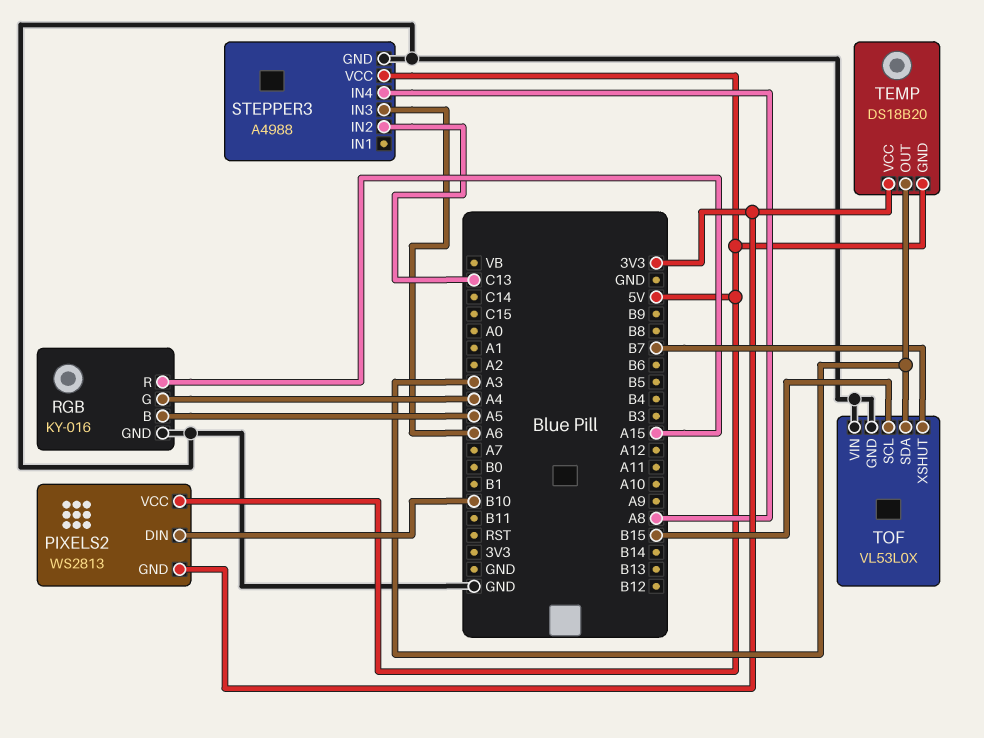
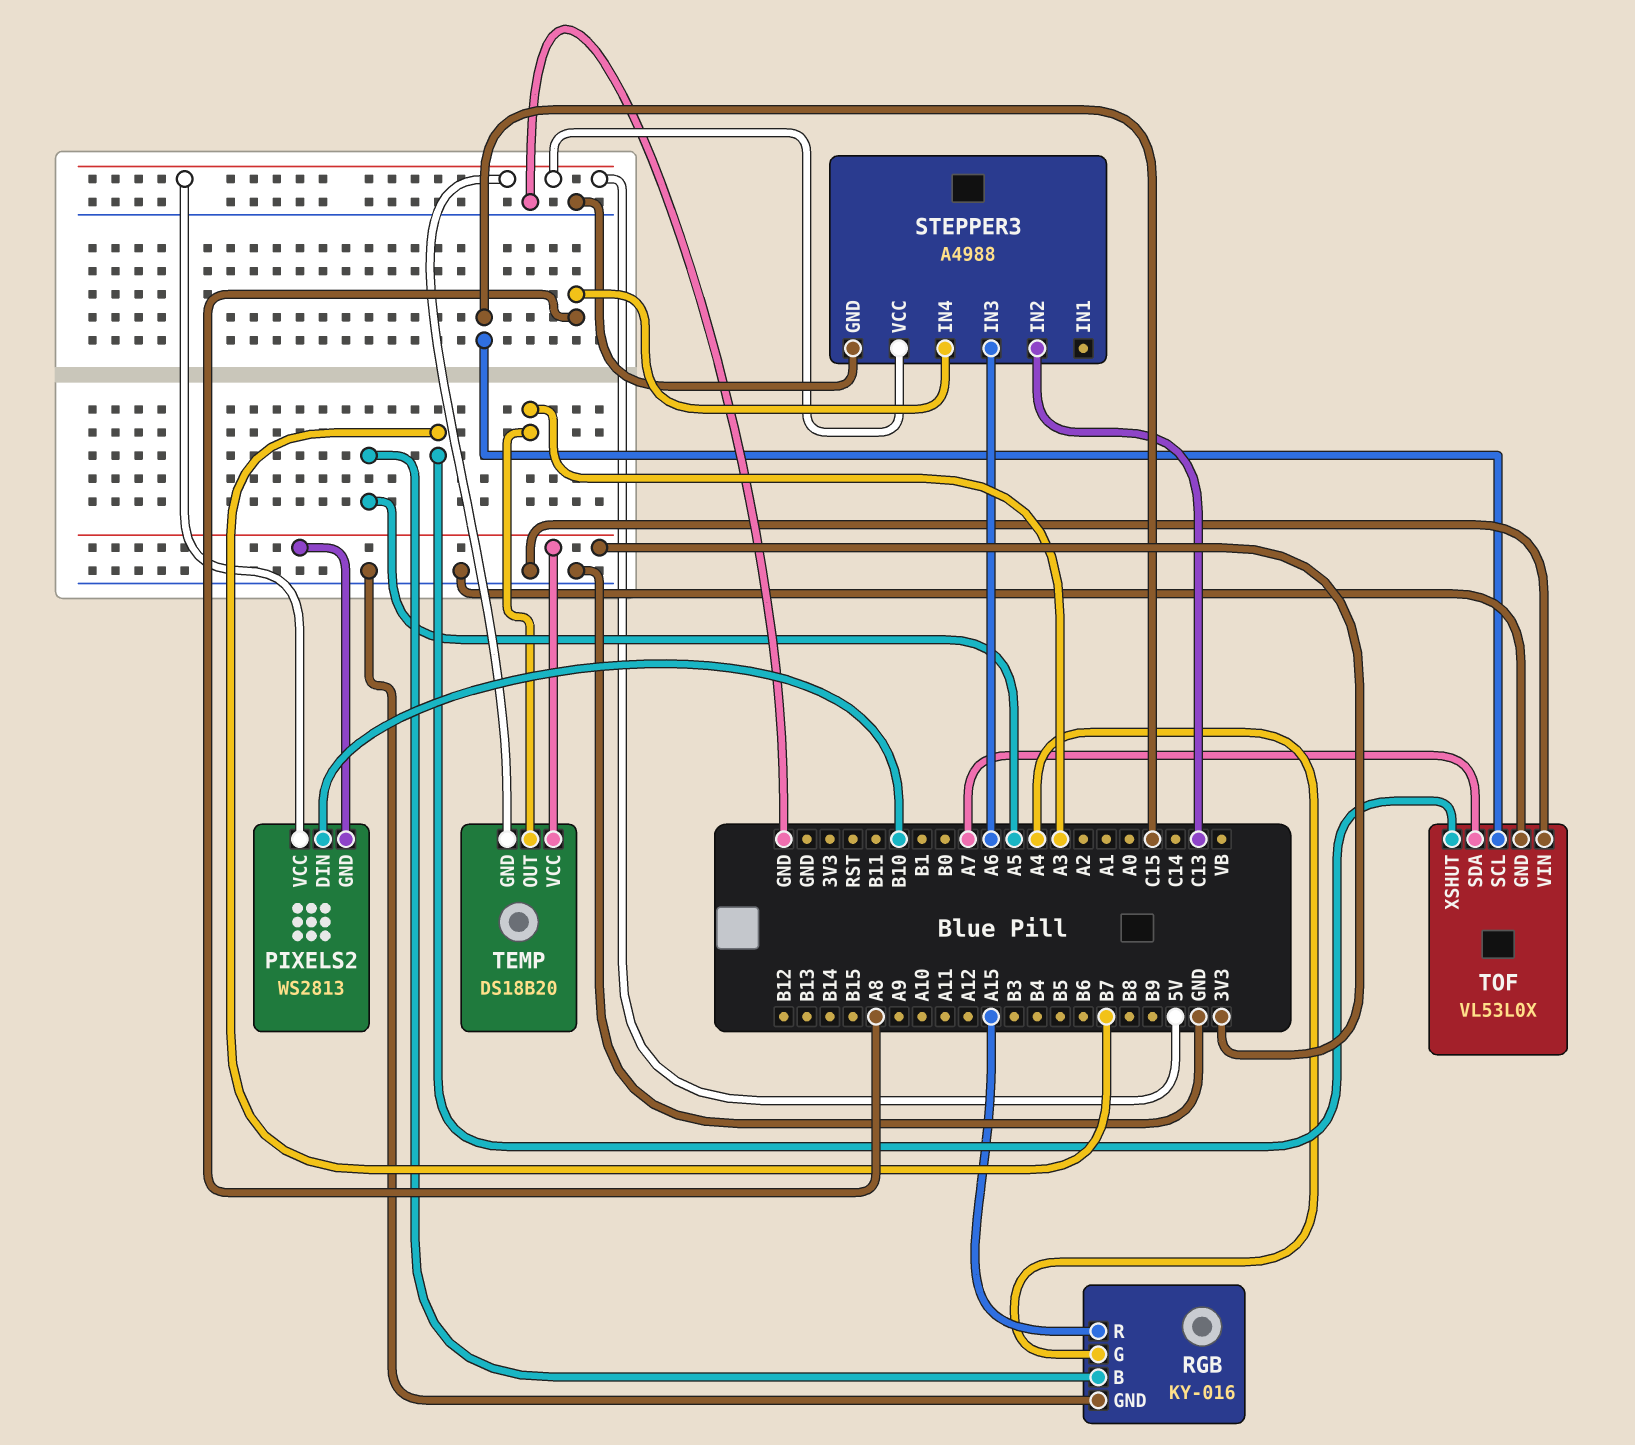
TOF pin SCL: B15 -> C15
TOF pin SDA: A3 -> A7

